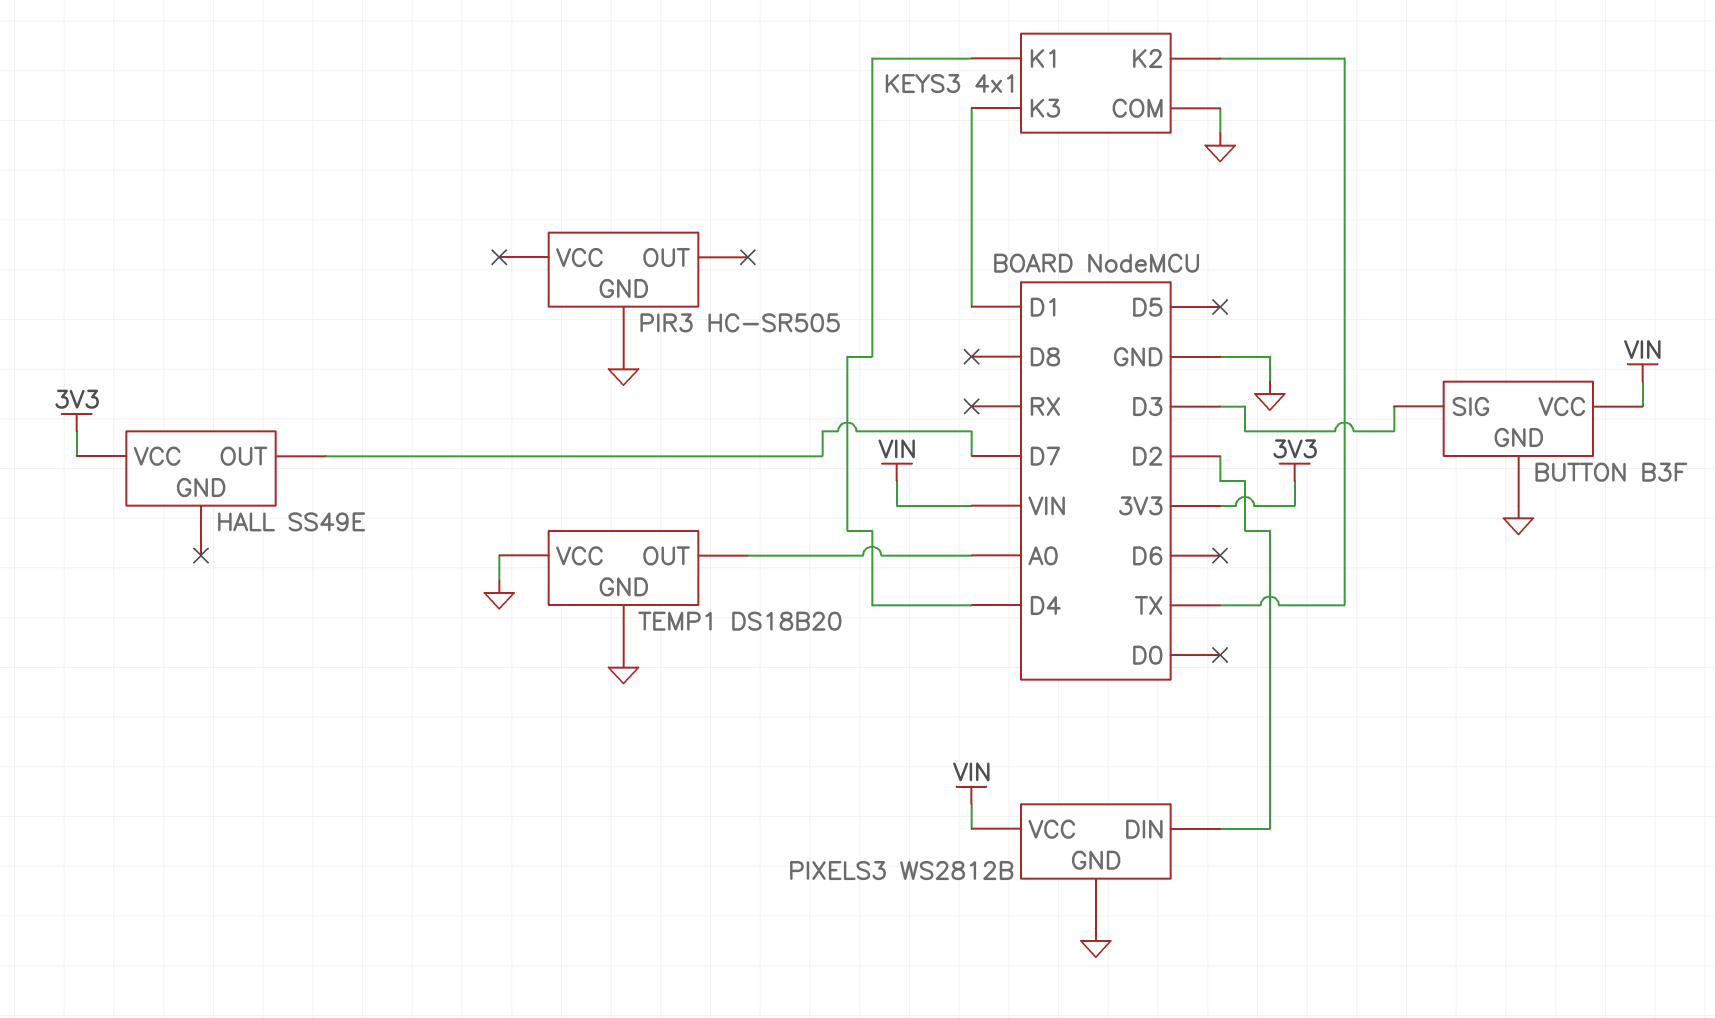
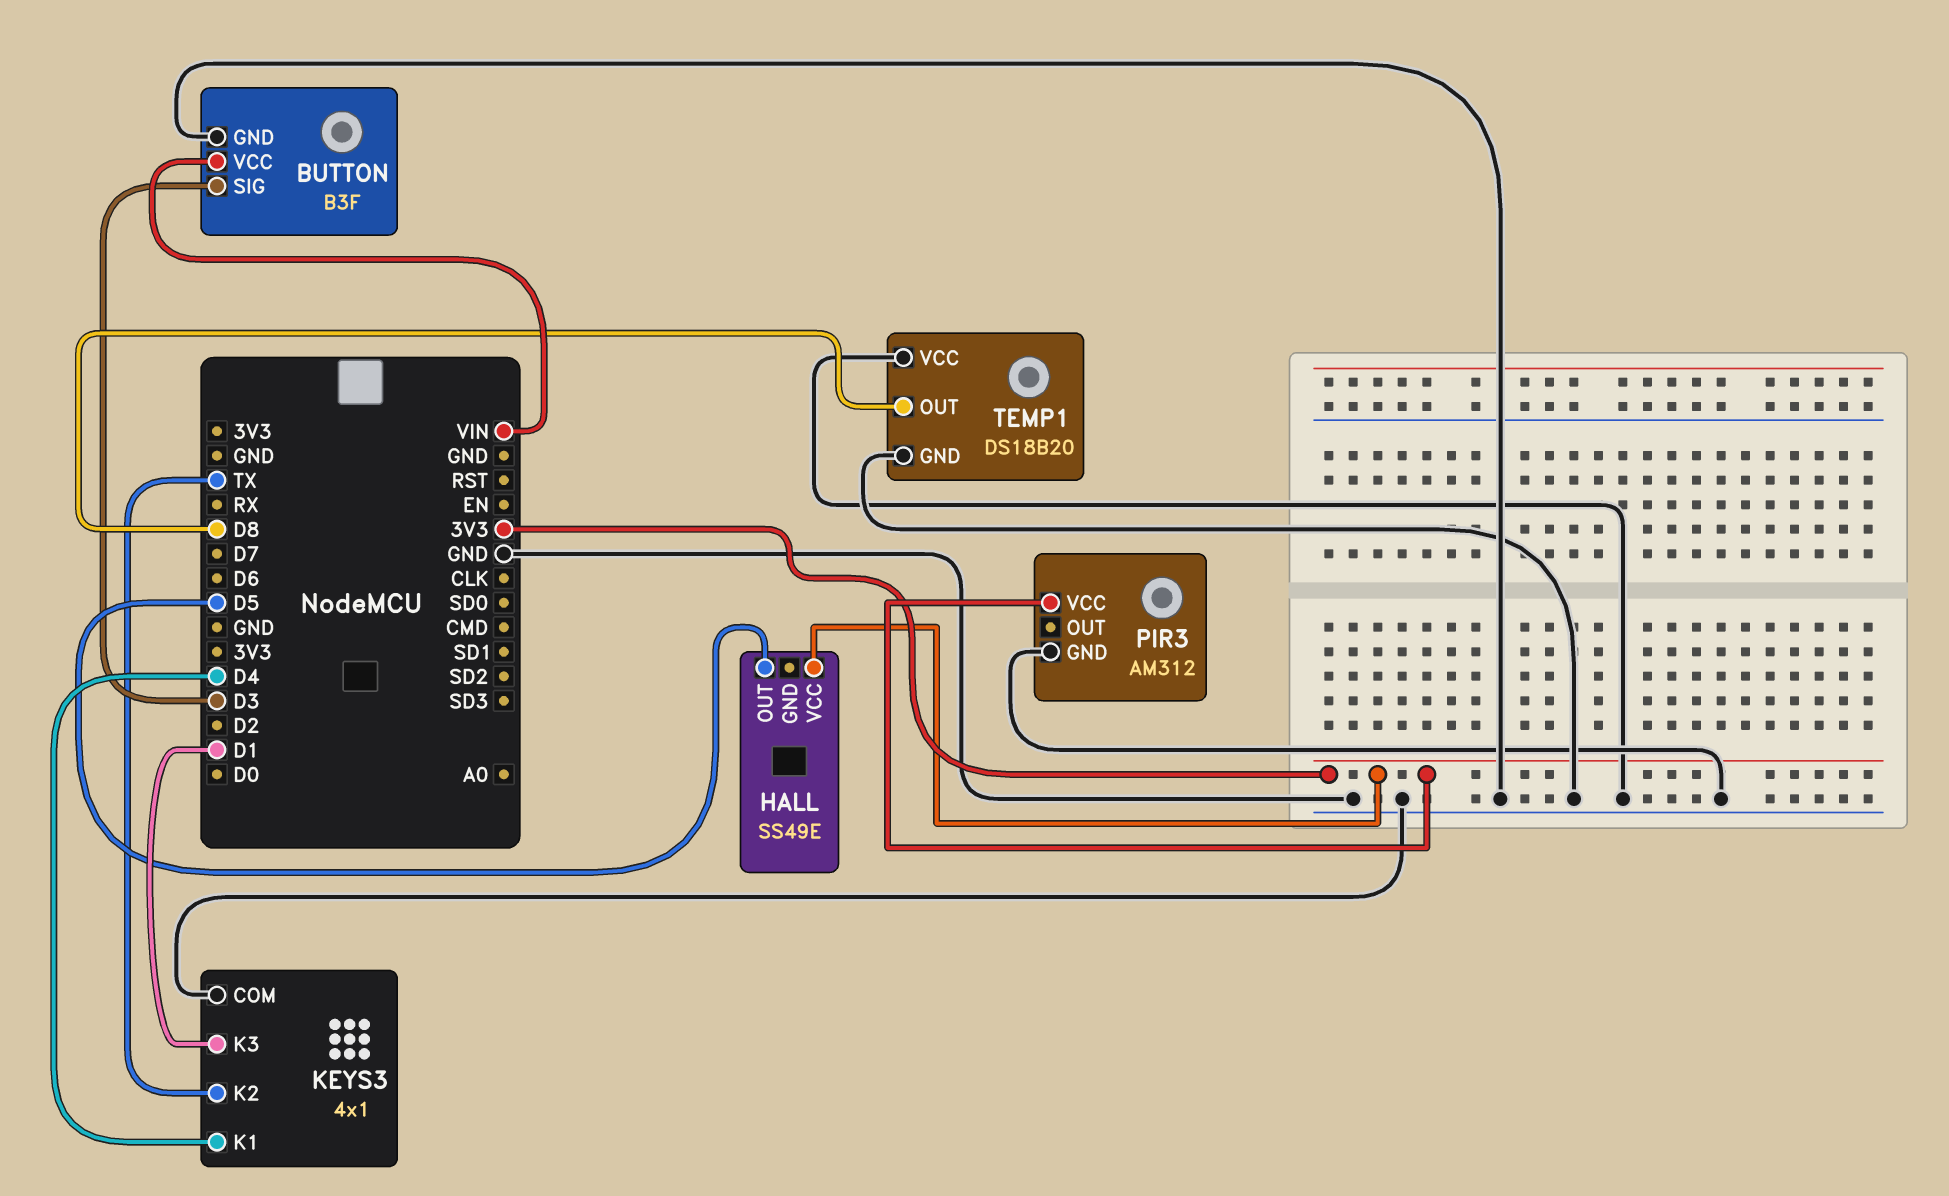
HALL pin OUT: D7 -> D5
PIR3: HC-SR505 -> AM312
PIR3 pin VCC: none -> 3V3
PIXELS3: WS2812B -> none
PIXELS3 pin DIN: D2 -> none
PIXELS3 pin GND: GND -> none
PIXELS3 pin VCC: VIN -> none
TEMP1 pin OUT: A0 -> D8

